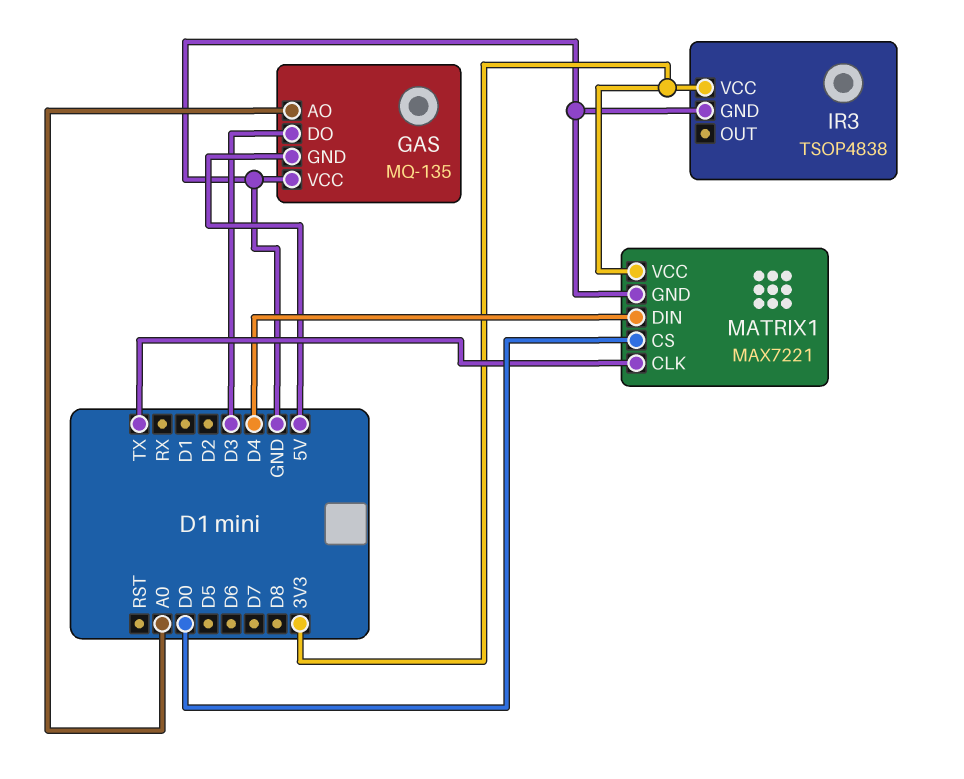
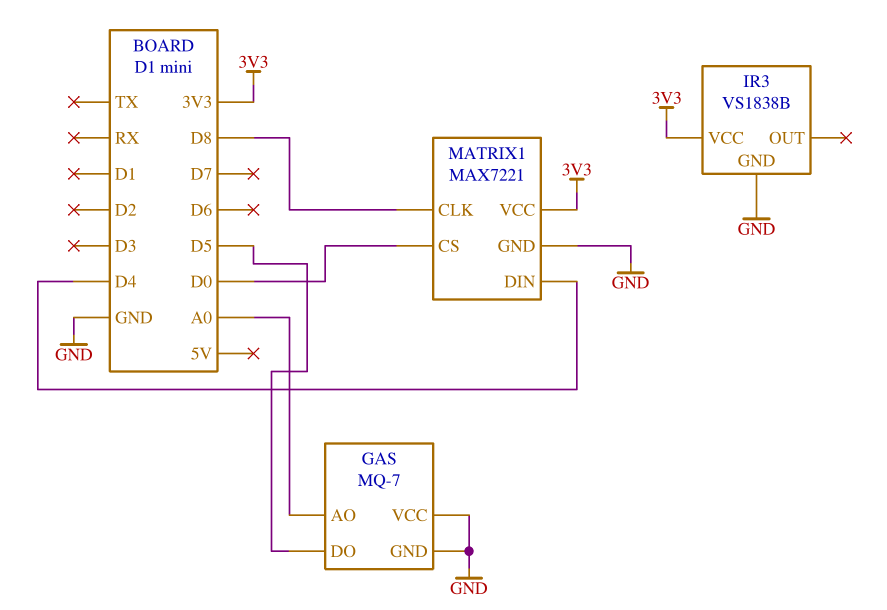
GAS: MQ-135 -> MQ-7
GAS pin DO: D3 -> D5
GAS pin GND: 5V -> GND
IR3: TSOP4838 -> VS1838B
MATRIX1 pin CLK: TX -> D8

